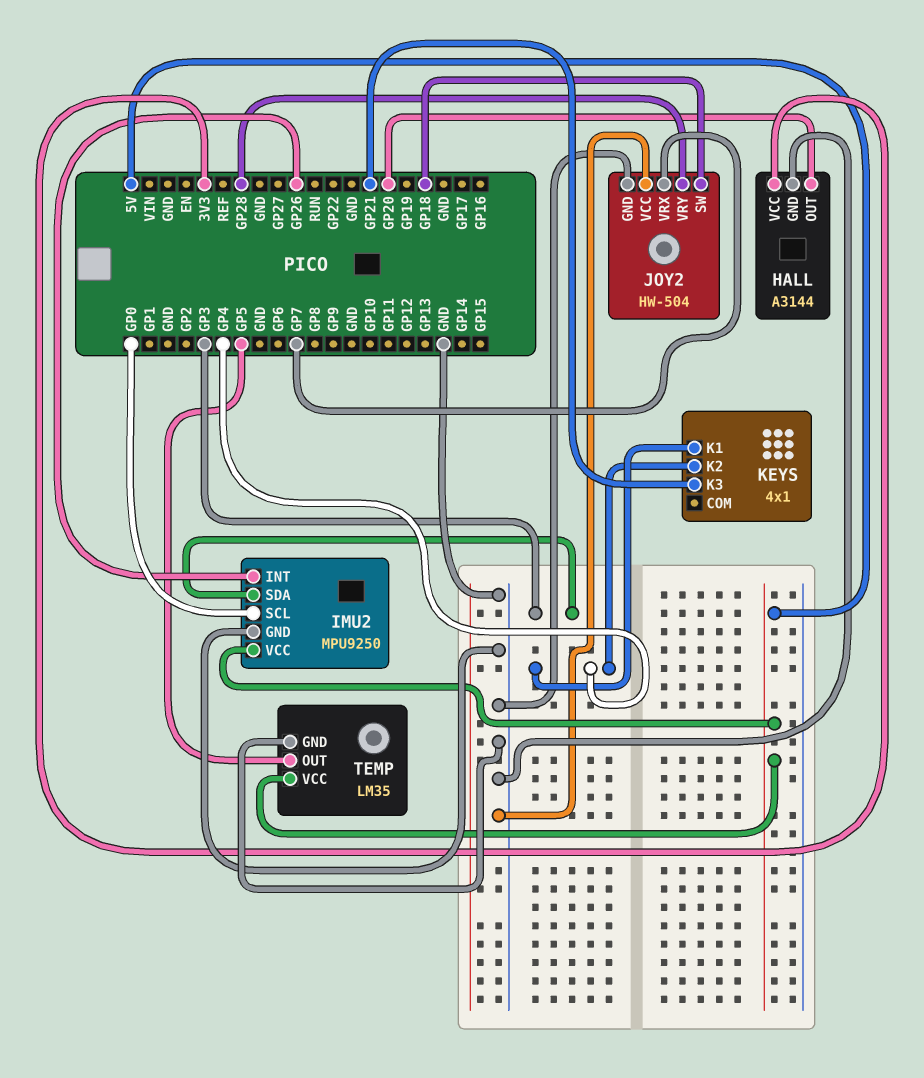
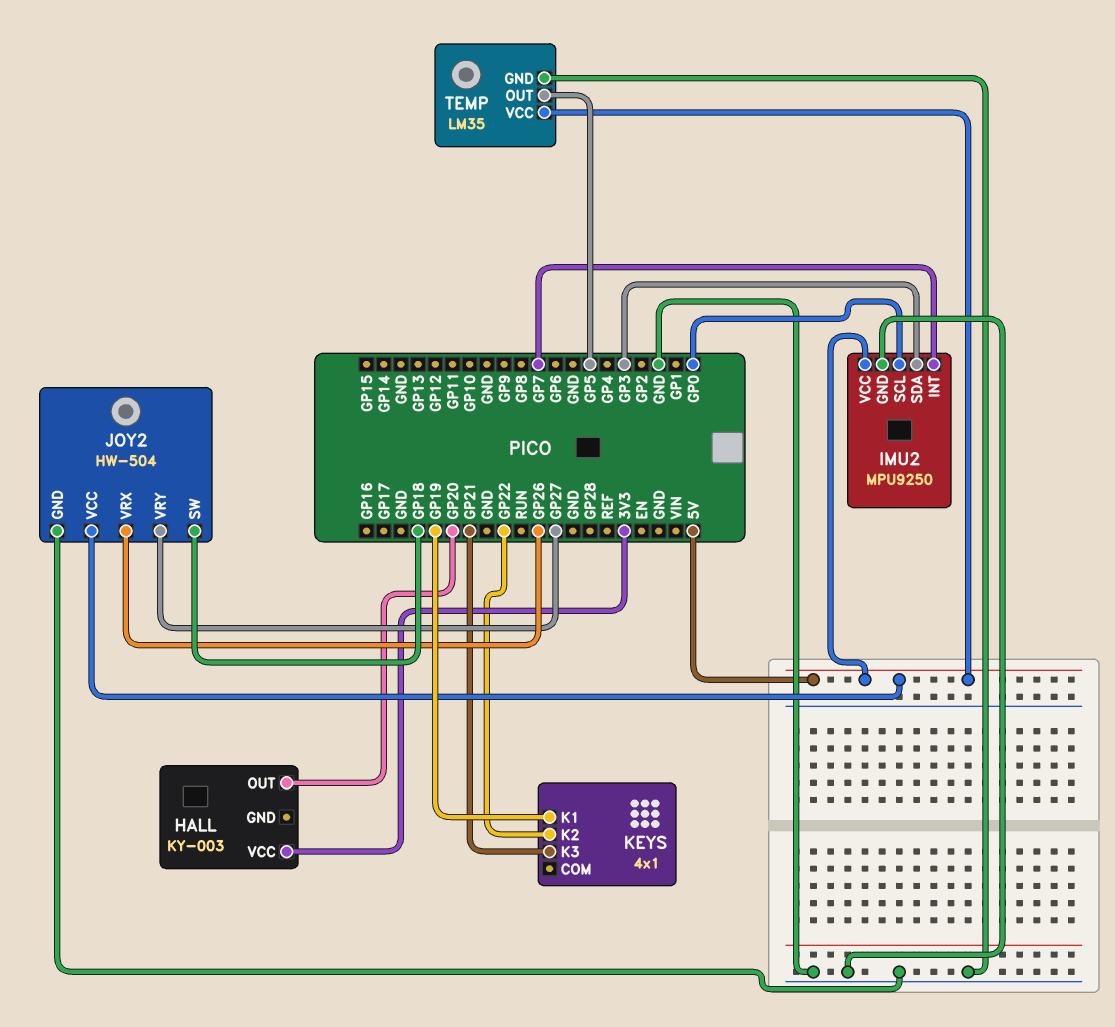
HALL: A3144 -> KY-003
HALL pin GND: GND -> none
IMU2 pin INT: GP26 -> GP7
JOY2 pin VCC: GND -> 5V
JOY2 pin VRX: GP7 -> GP26
JOY2 pin VRY: GP28 -> GP27
KEYS pin K1: GP4 -> GP19
KEYS pin K2: GP4 -> GP22

